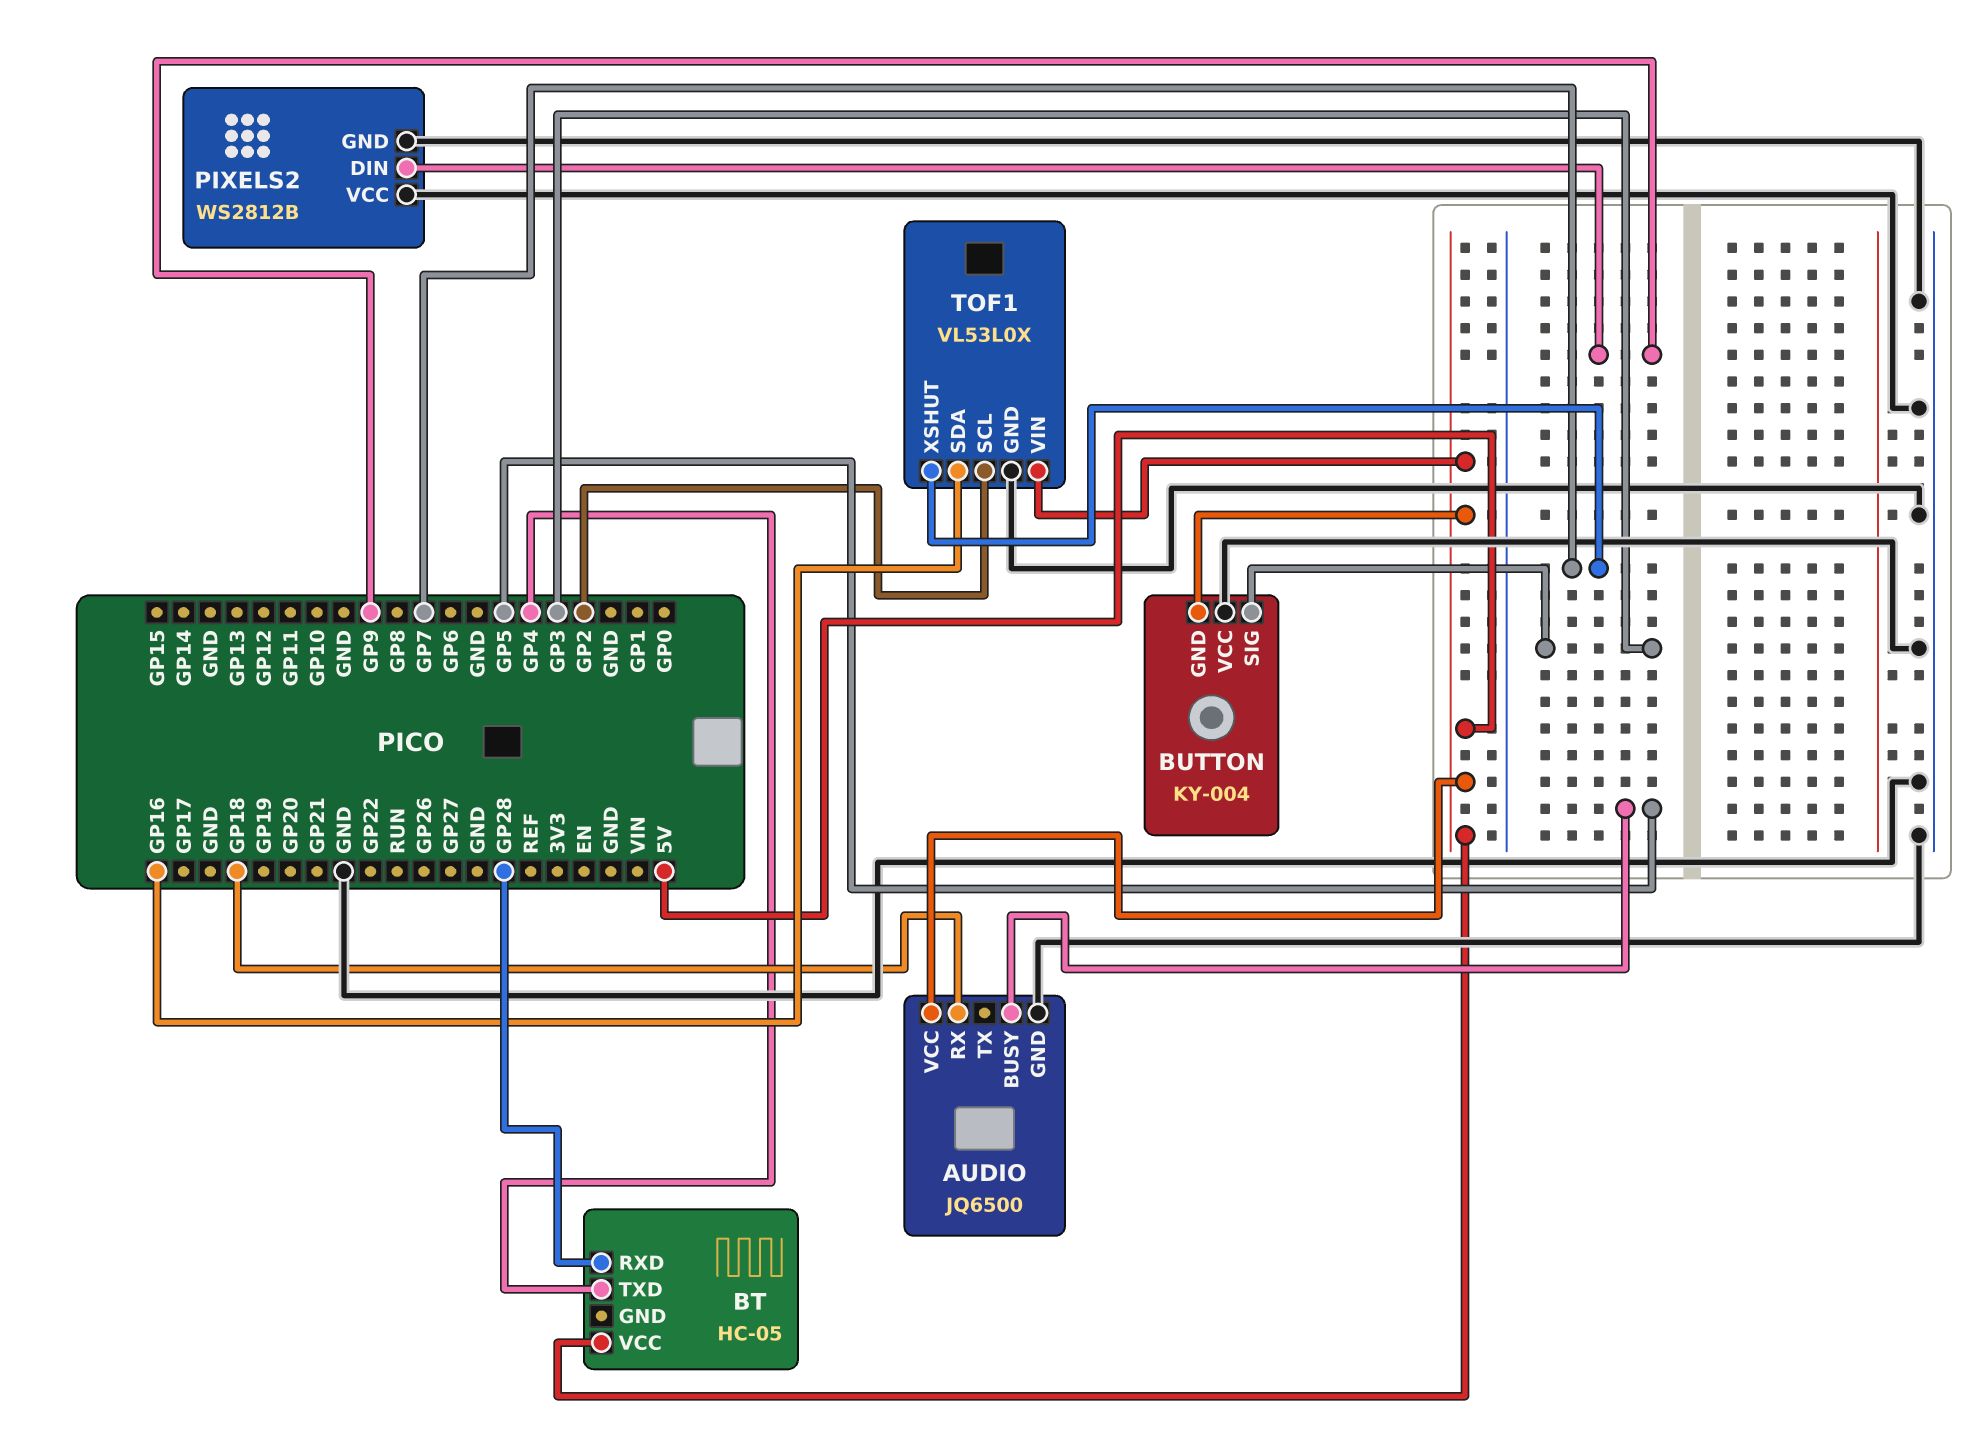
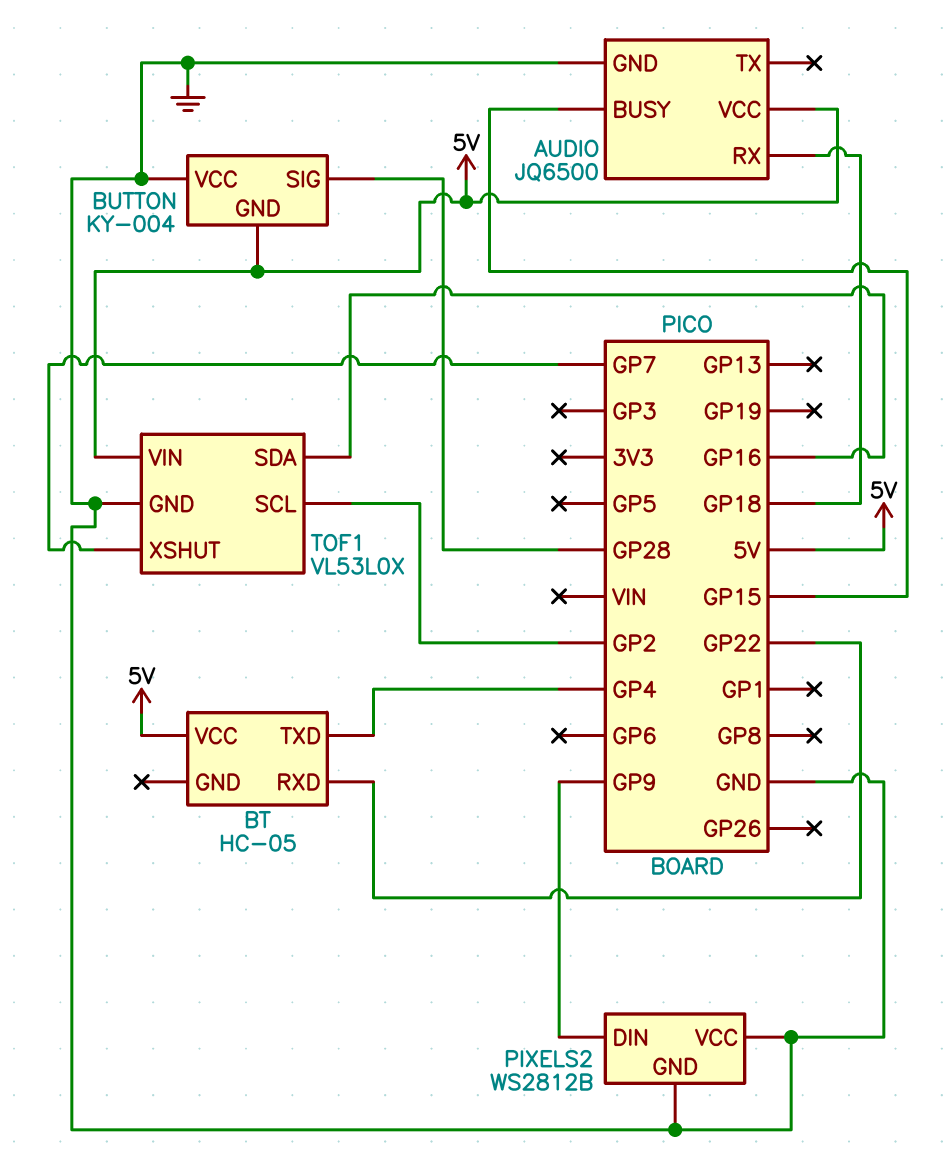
AUDIO pin BUSY: GP5 -> GP15
BT pin RXD: GP28 -> GP22
BUTTON pin SIG: GP3 -> GP28

